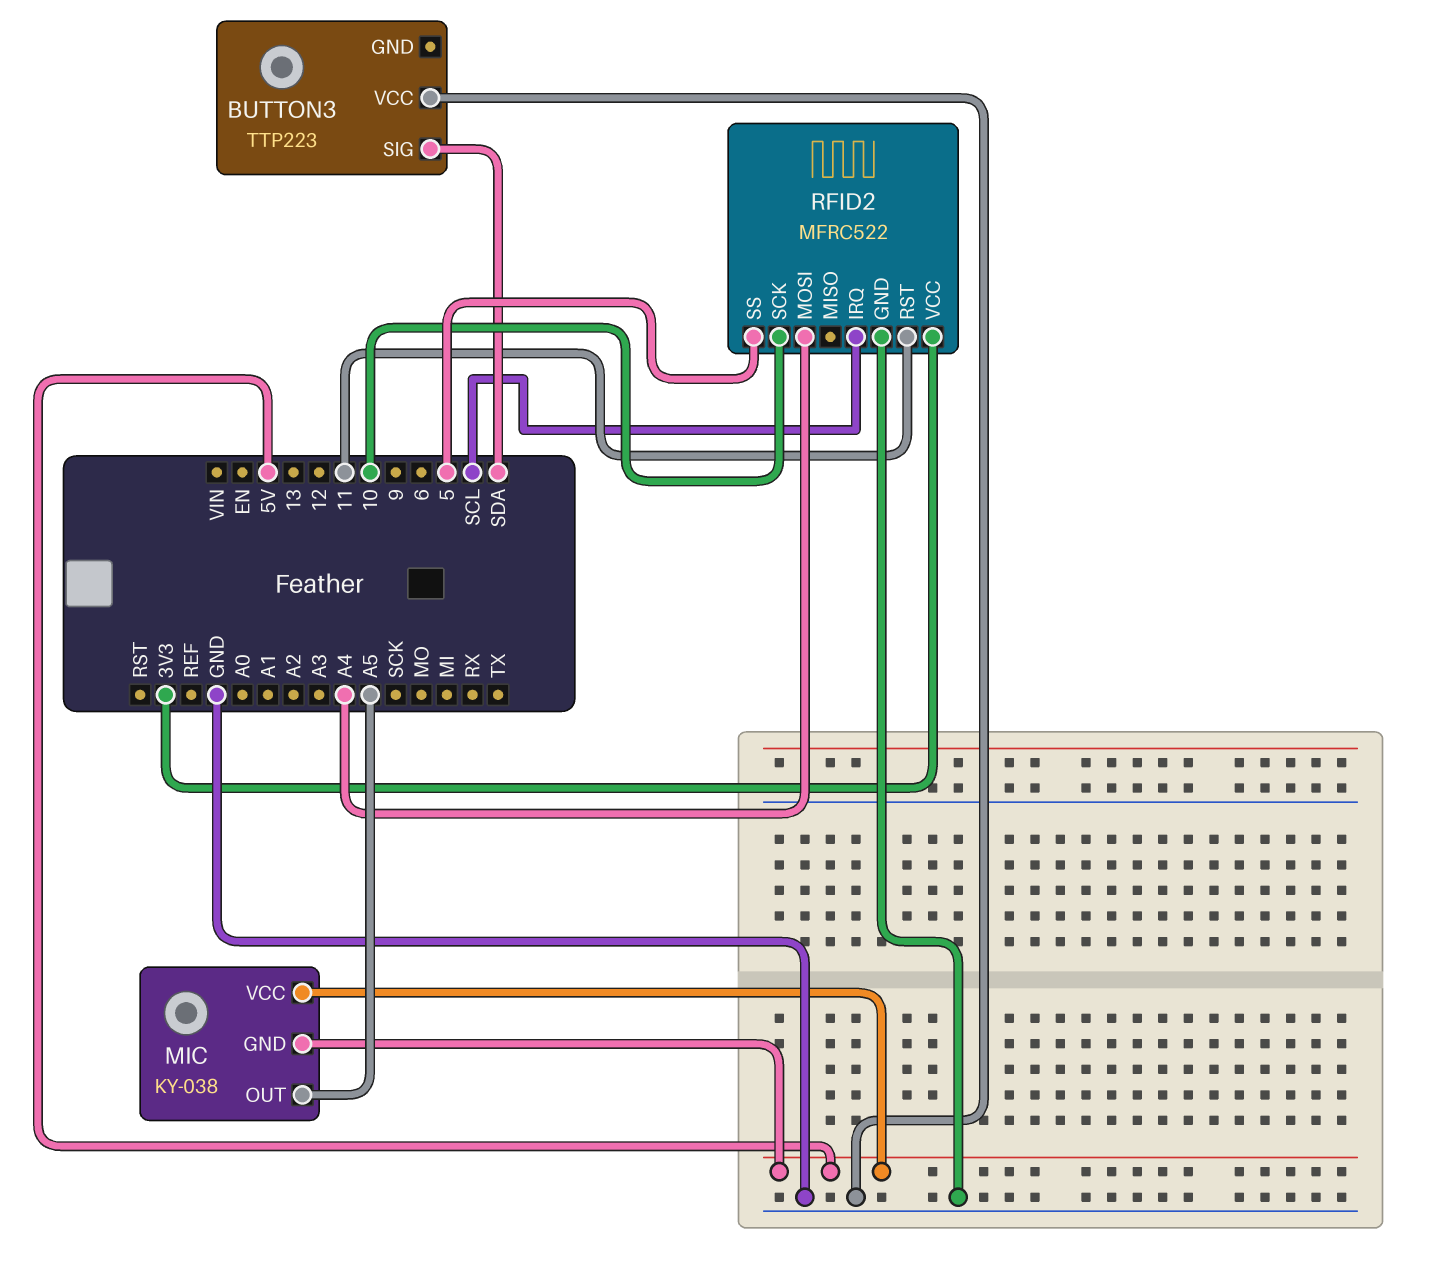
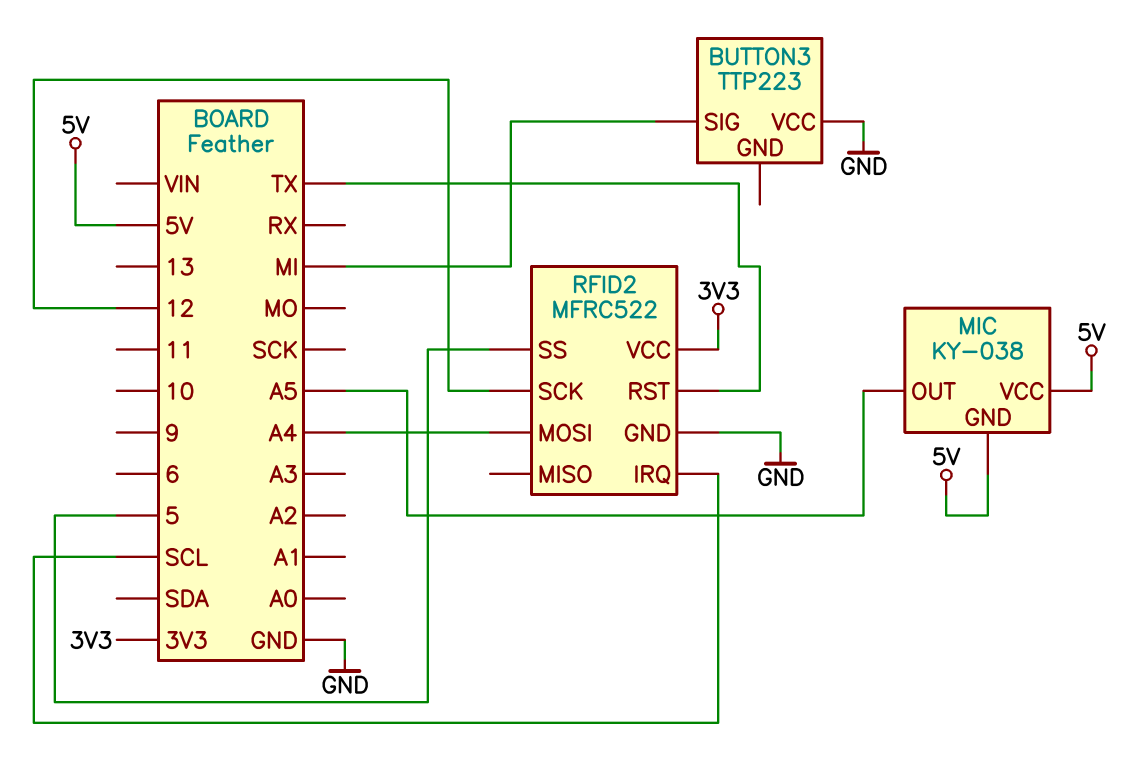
BUTTON3 pin SIG: SDA -> MI
RFID2 pin RST: 11 -> TX
RFID2 pin SCK: 10 -> 12

